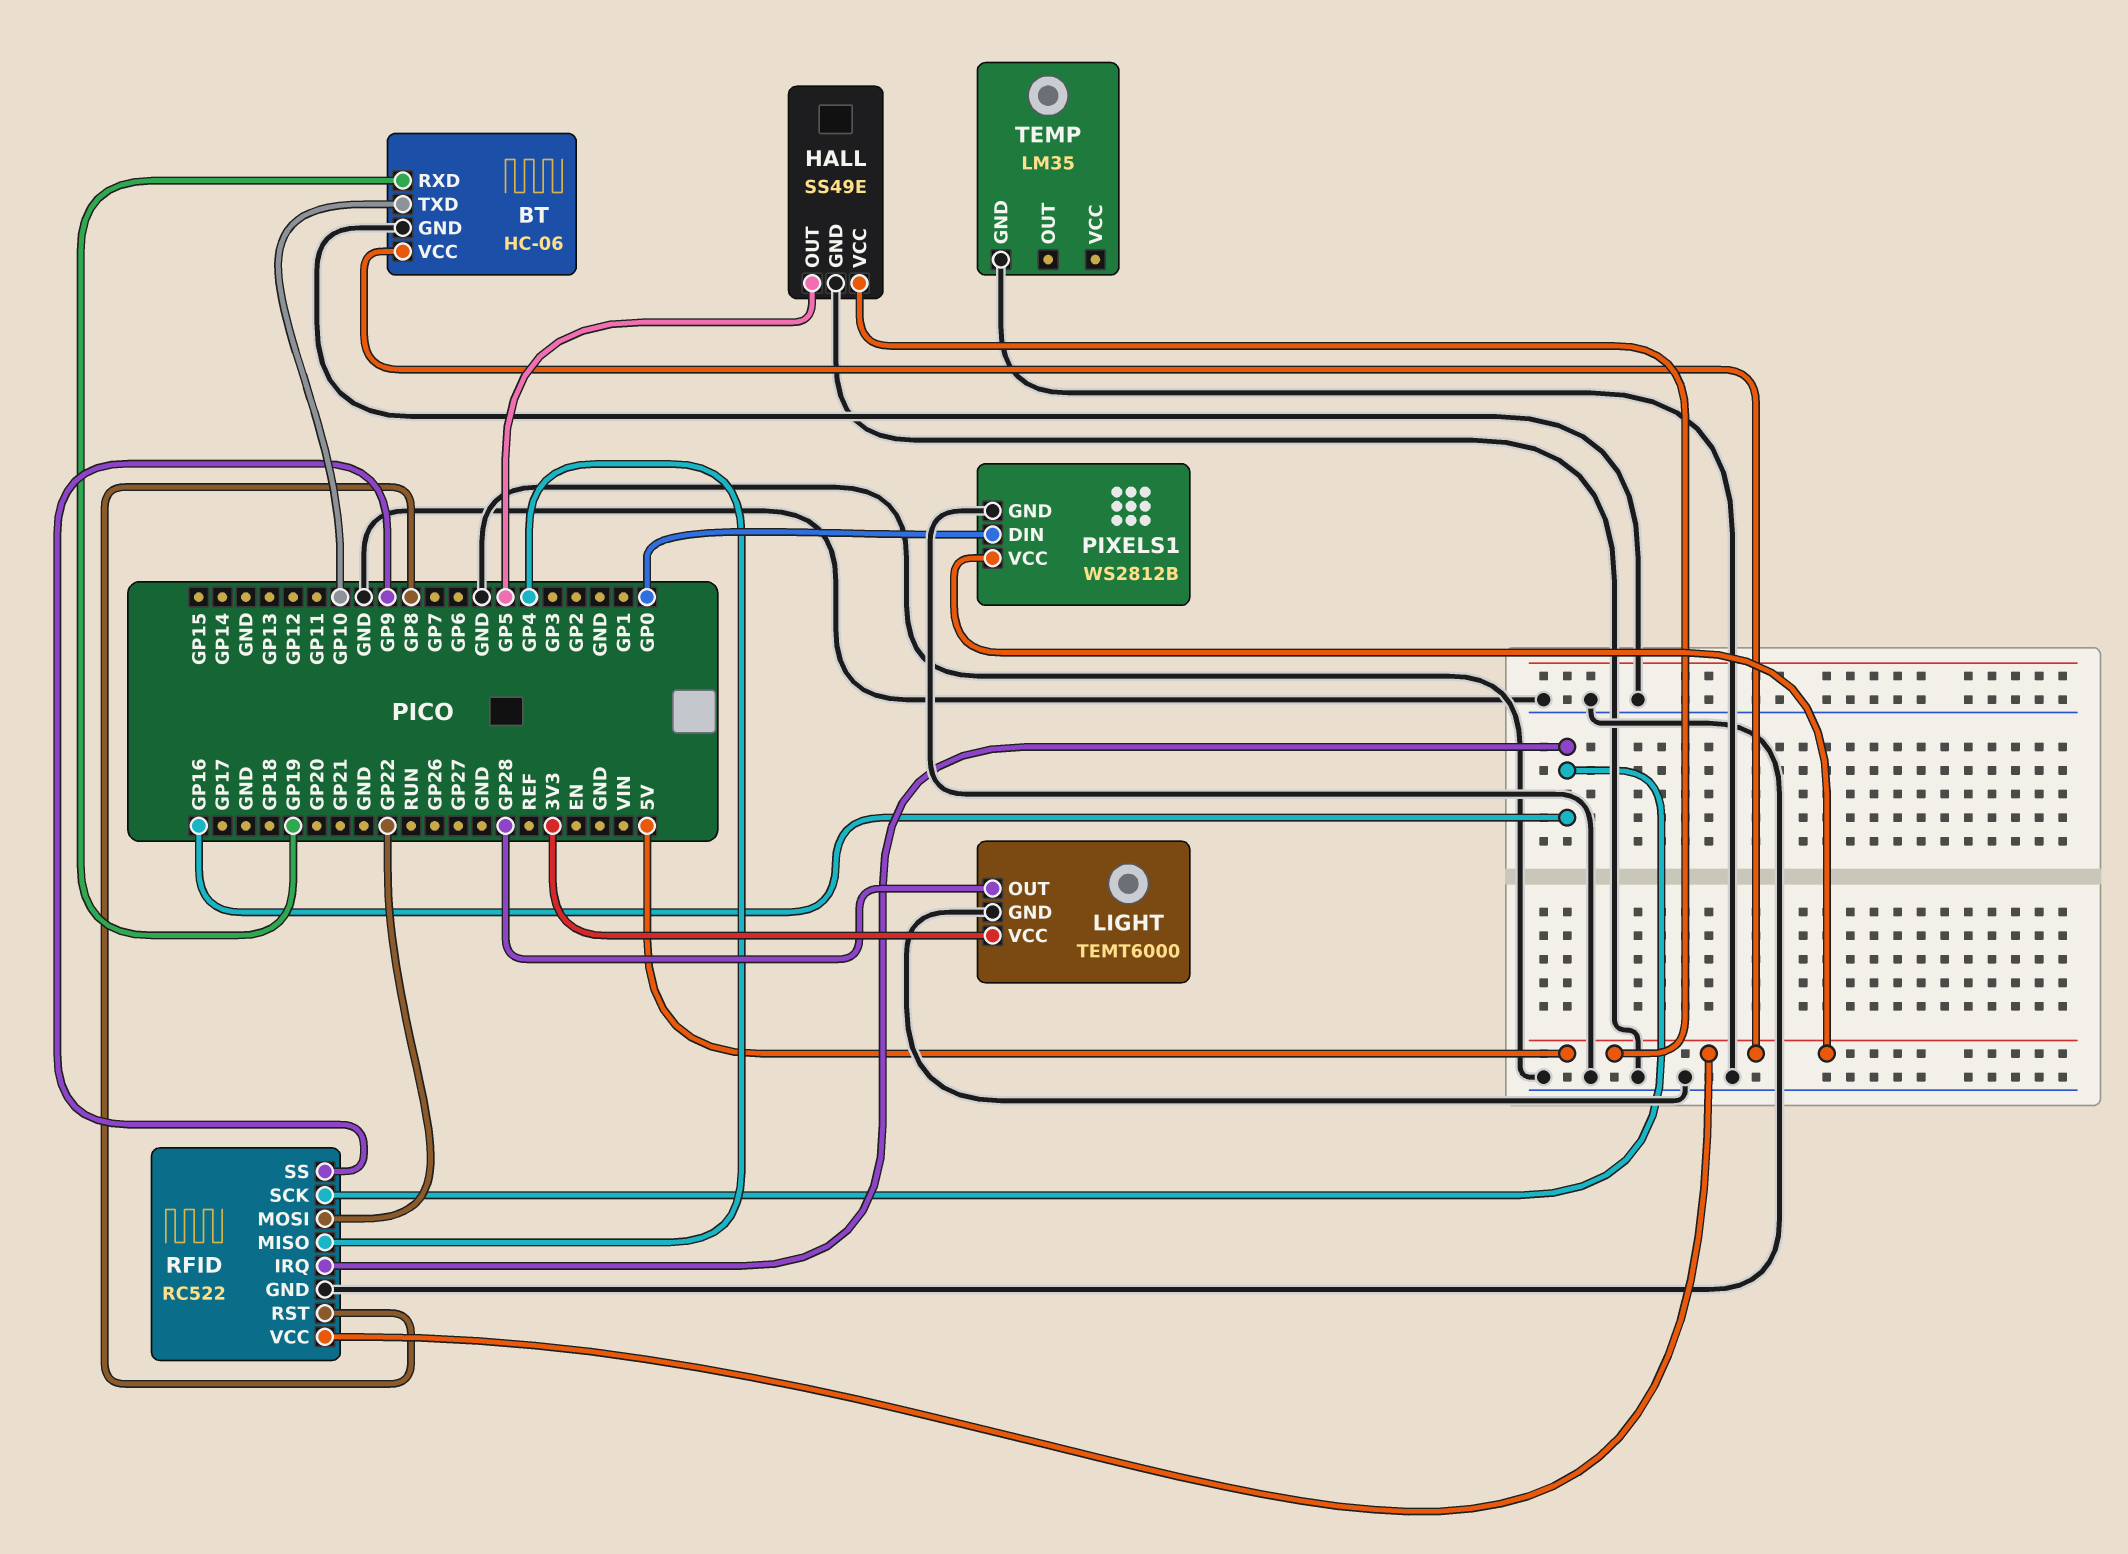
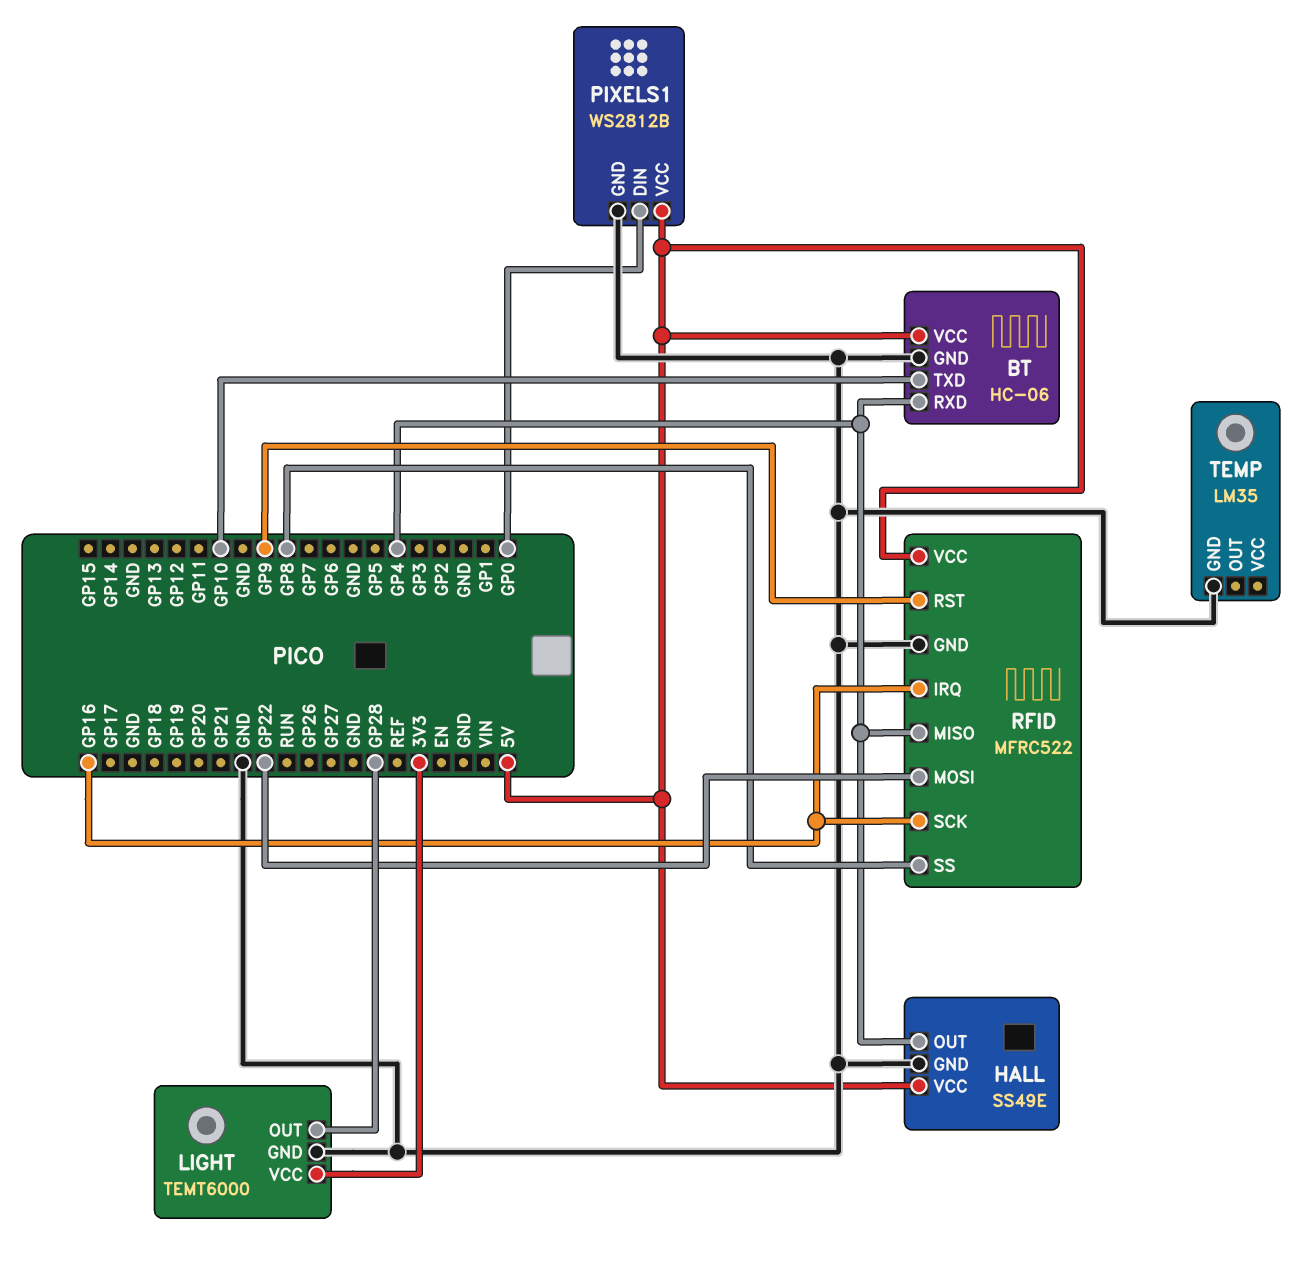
BT pin RXD: GP19 -> GP4
HALL pin OUT: GP5 -> GP4
RFID: RC522 -> MFRC522
RFID pin RST: GP8 -> GP9
RFID pin SS: GP9 -> GP8

